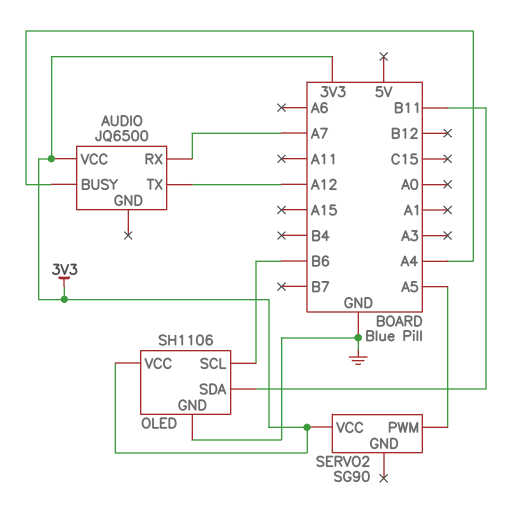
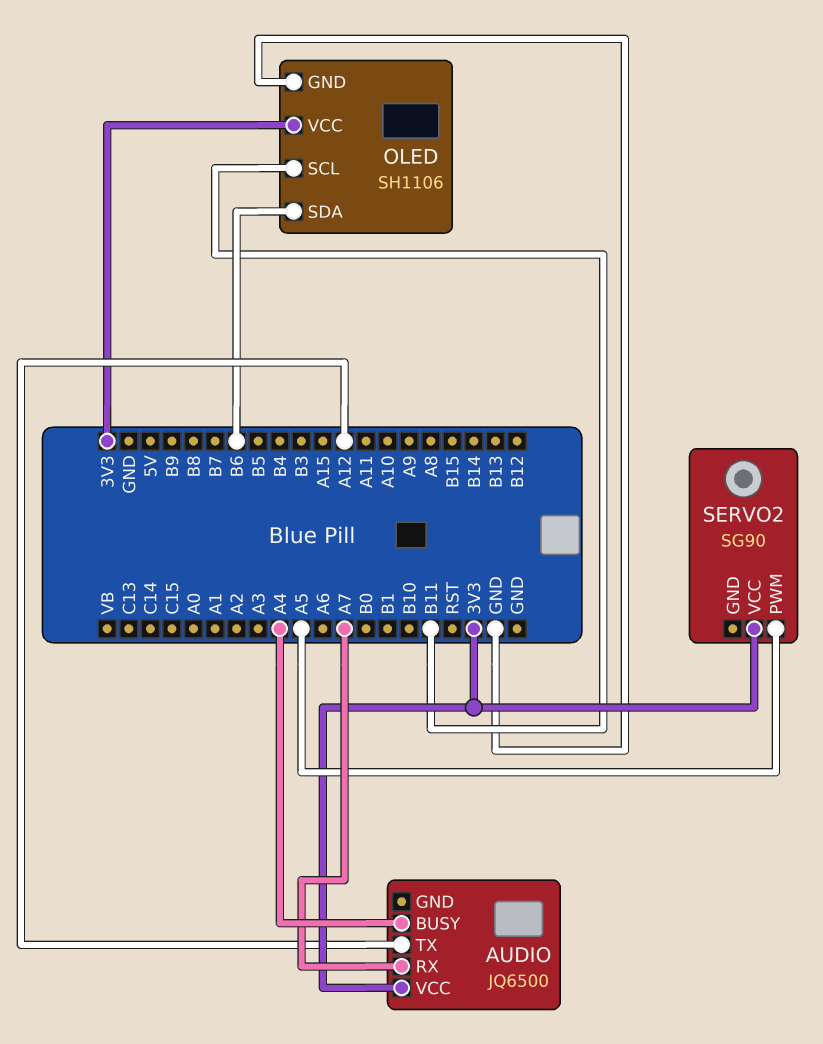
OLED pin SCL: B6 -> B11
OLED pin SDA: B11 -> B6

